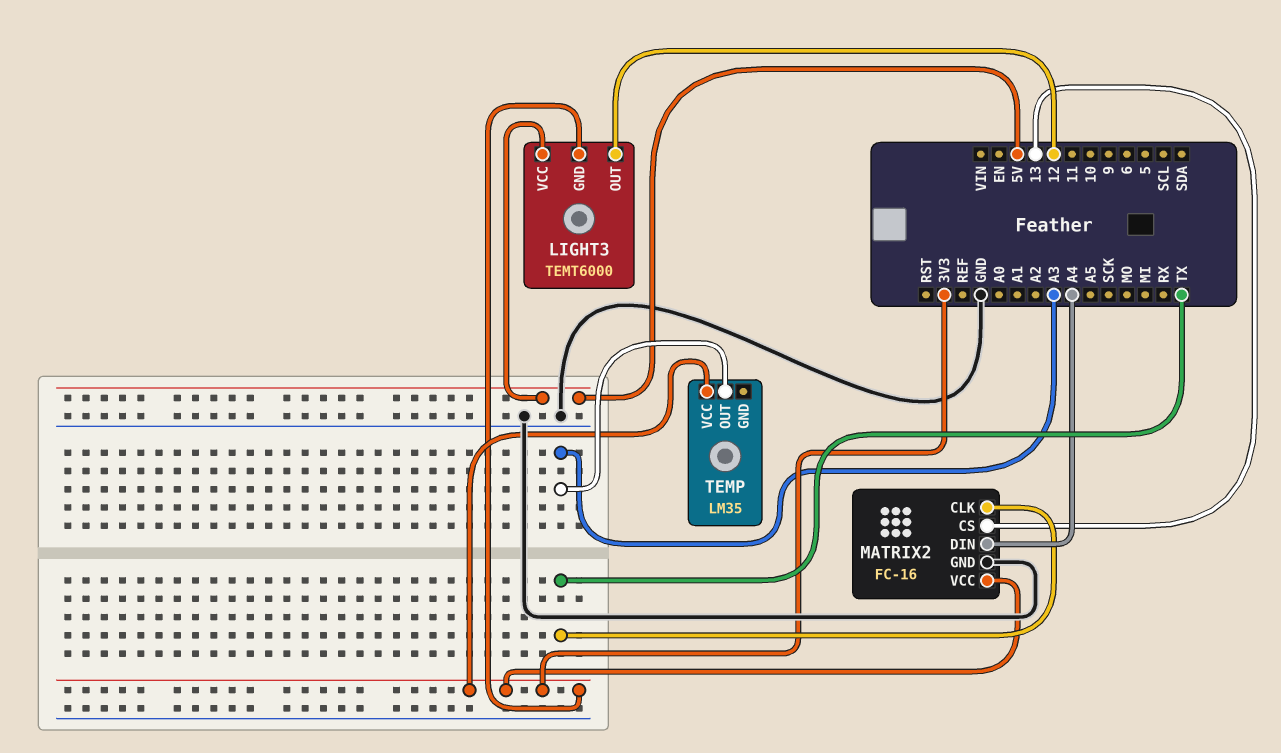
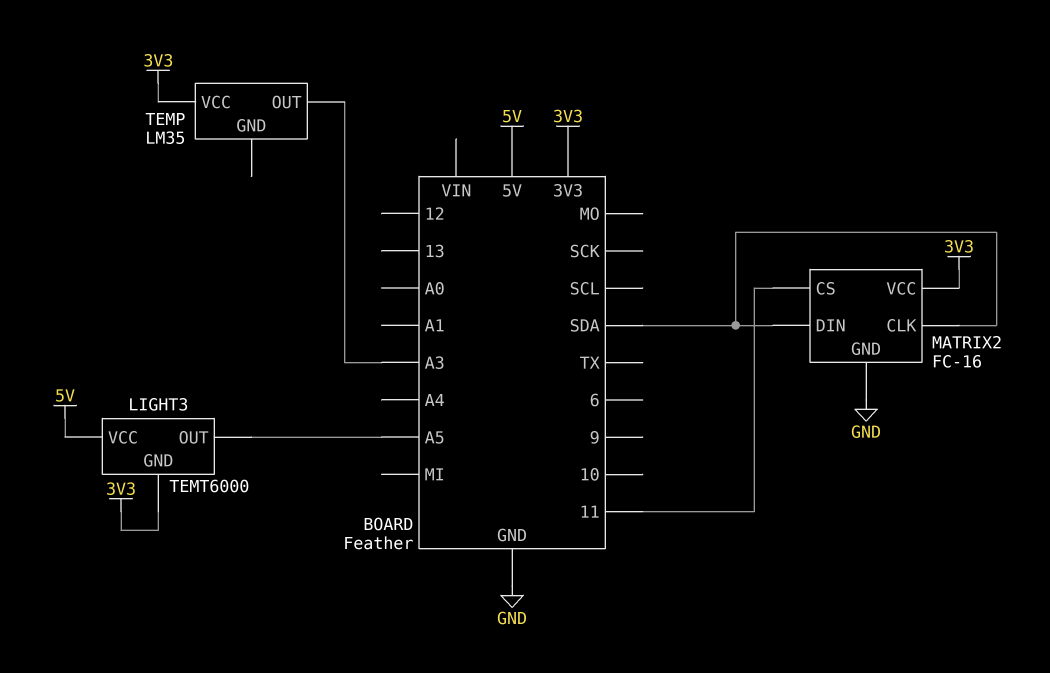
LIGHT3 pin OUT: 12 -> A5
MATRIX2 pin CLK: TX -> SDA
MATRIX2 pin CS: 13 -> 11
MATRIX2 pin DIN: A4 -> SDA

